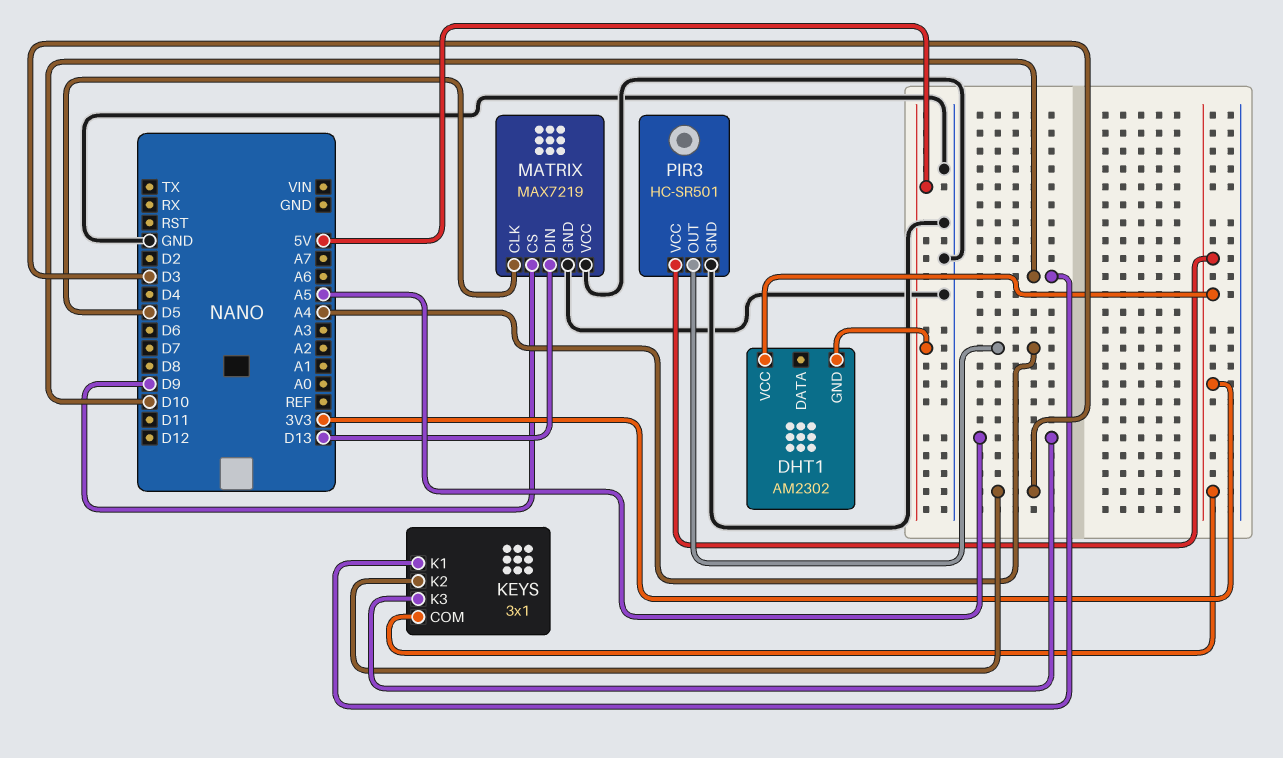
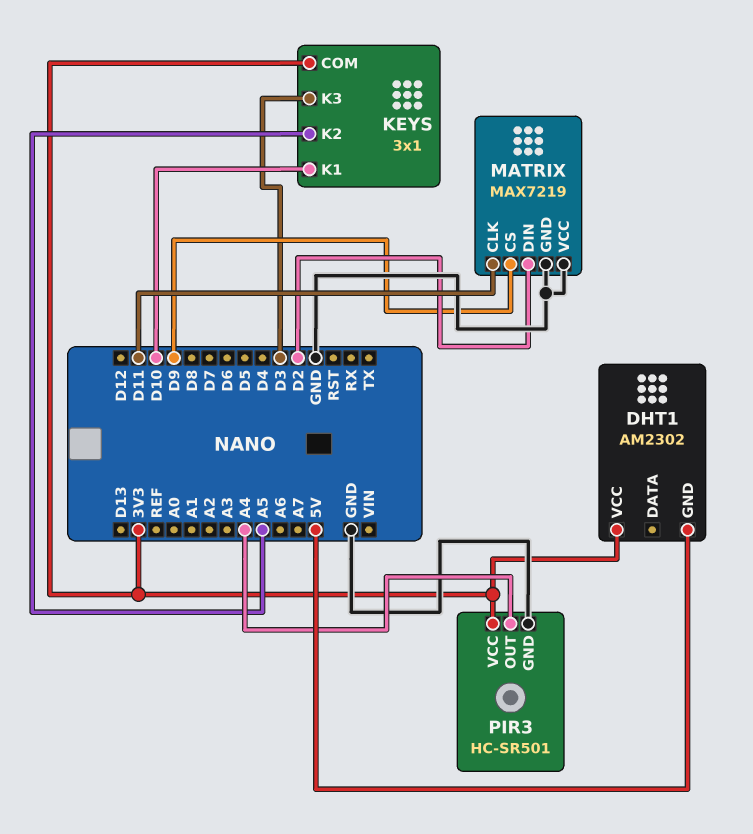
KEYS pin K2: D3 -> A5
KEYS pin K3: A5 -> D3
MATRIX pin CLK: D5 -> D11
MATRIX pin DIN: D13 -> D2

